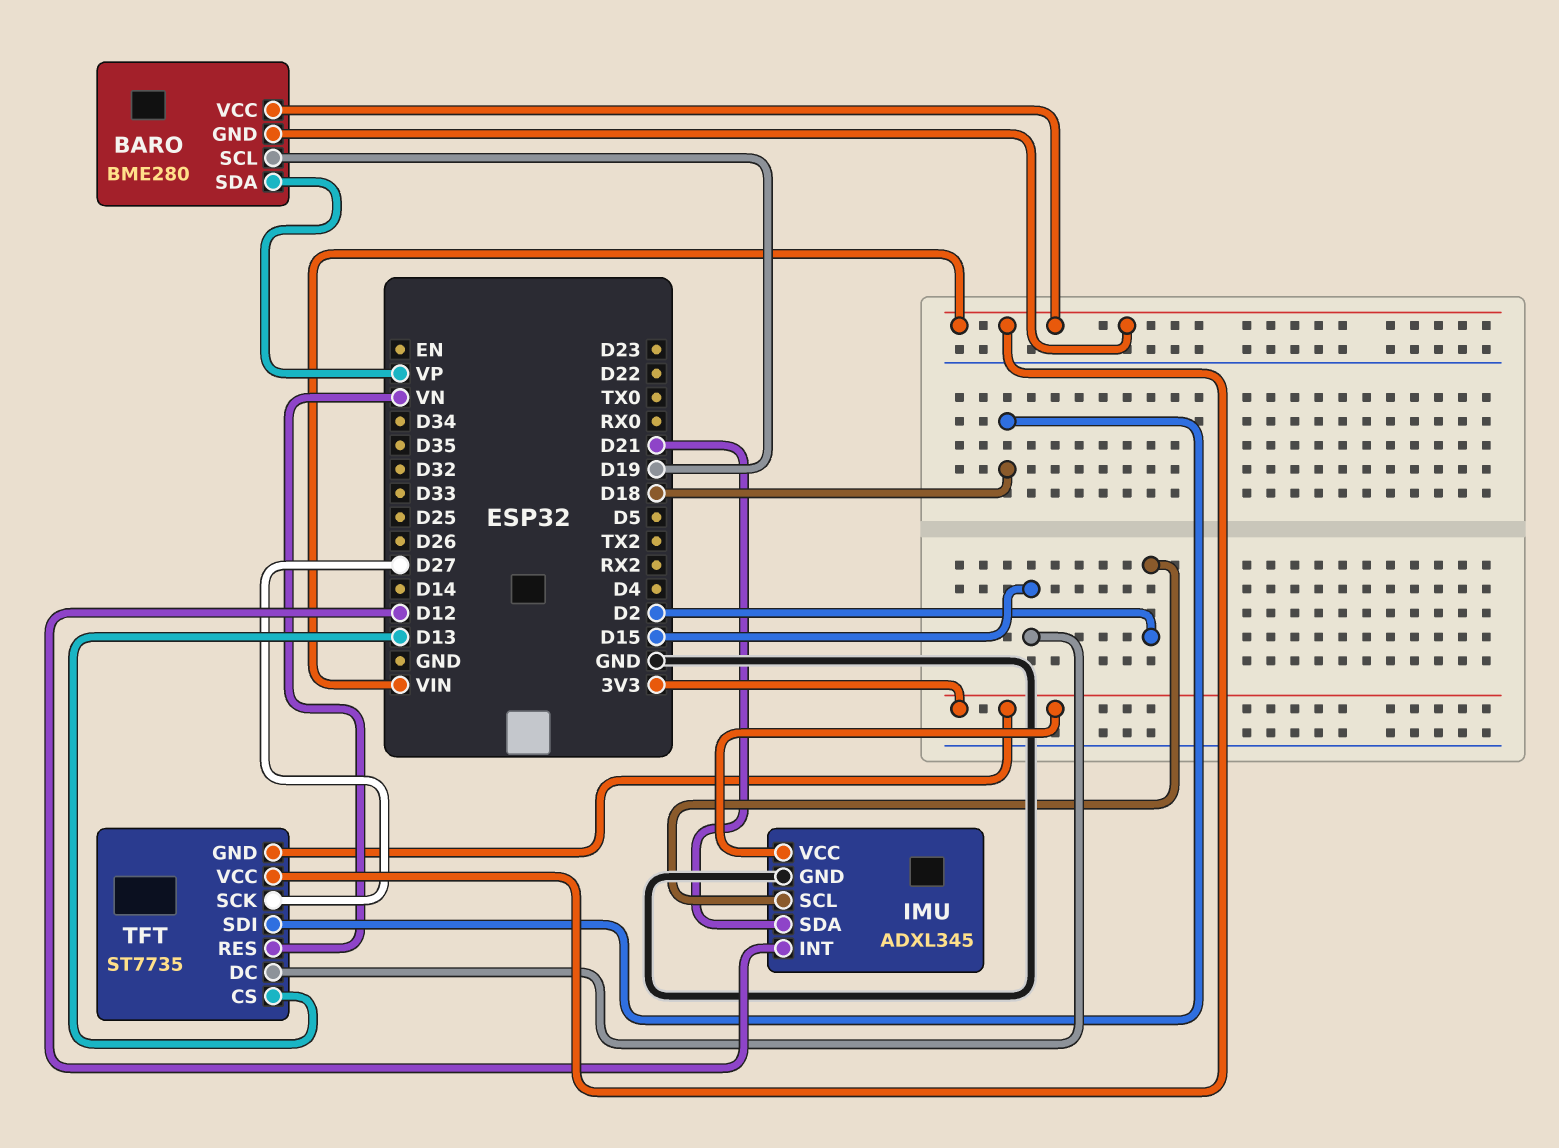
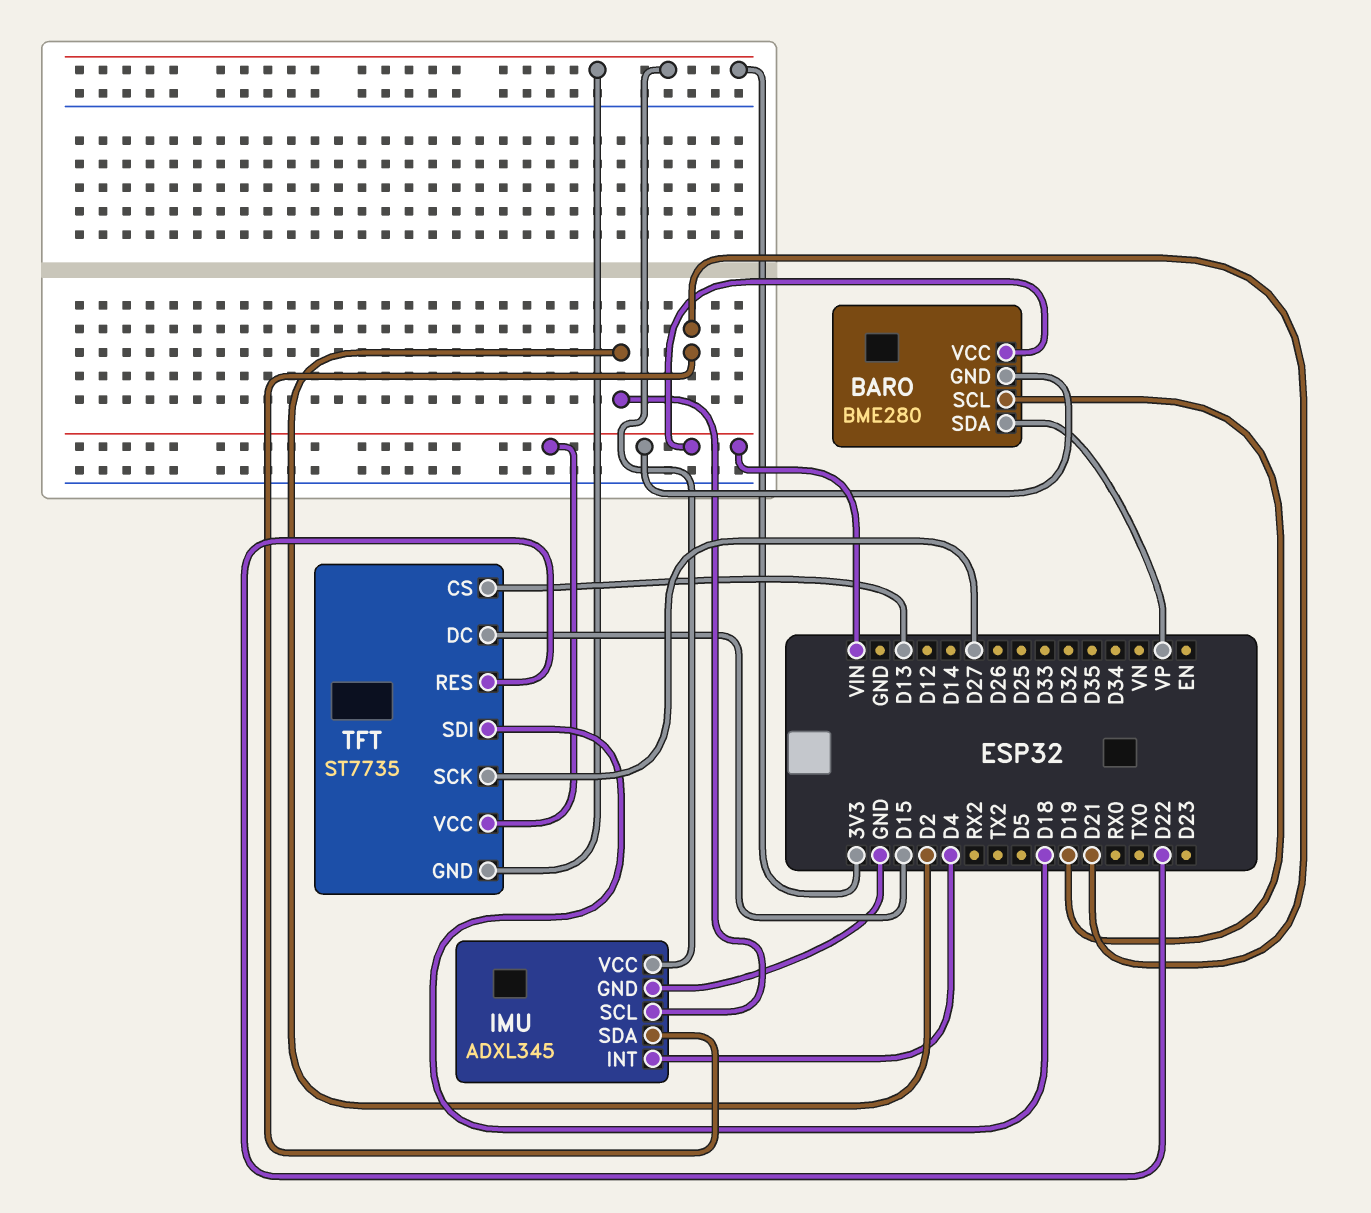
IMU pin INT: D12 -> D4
TFT pin RES: VN -> D22

